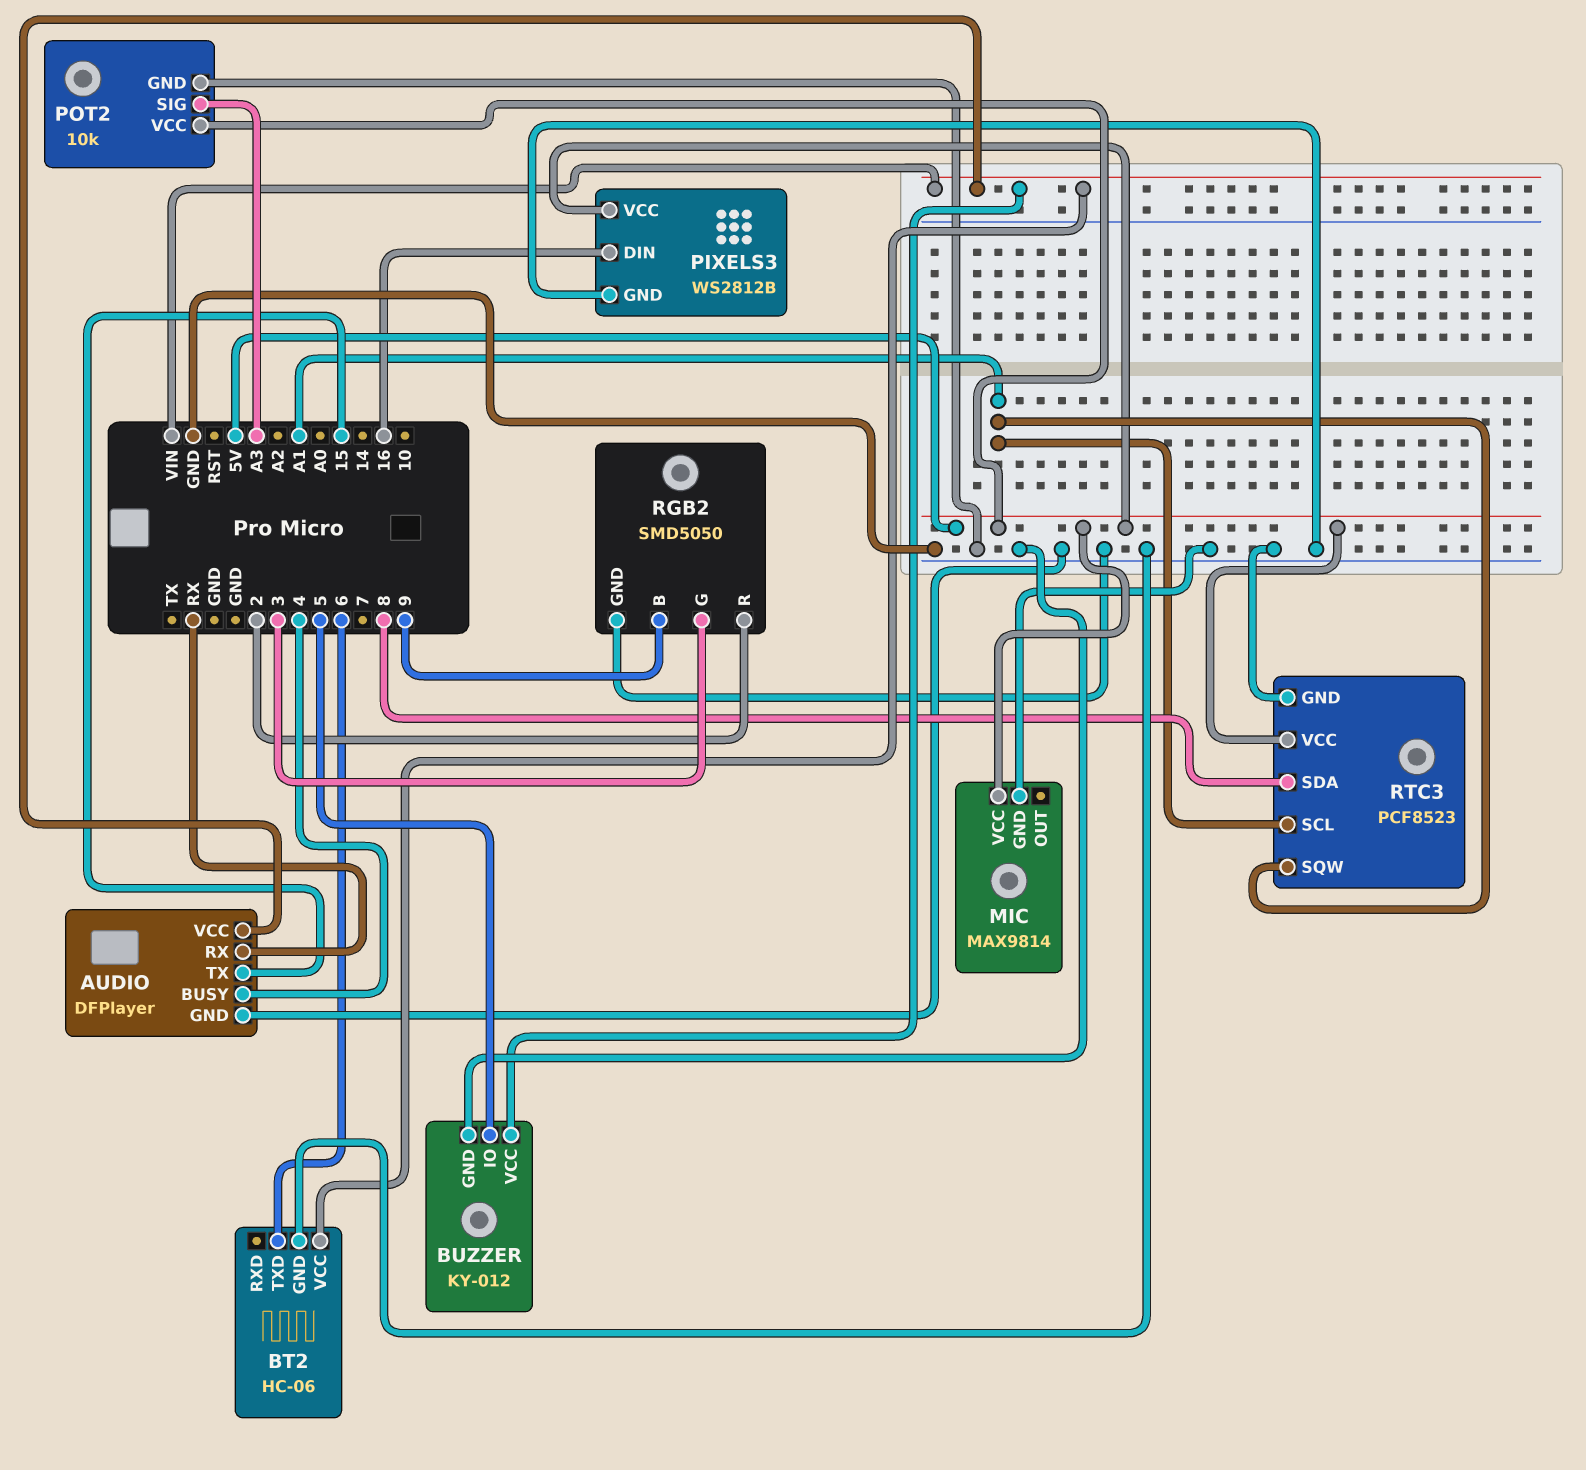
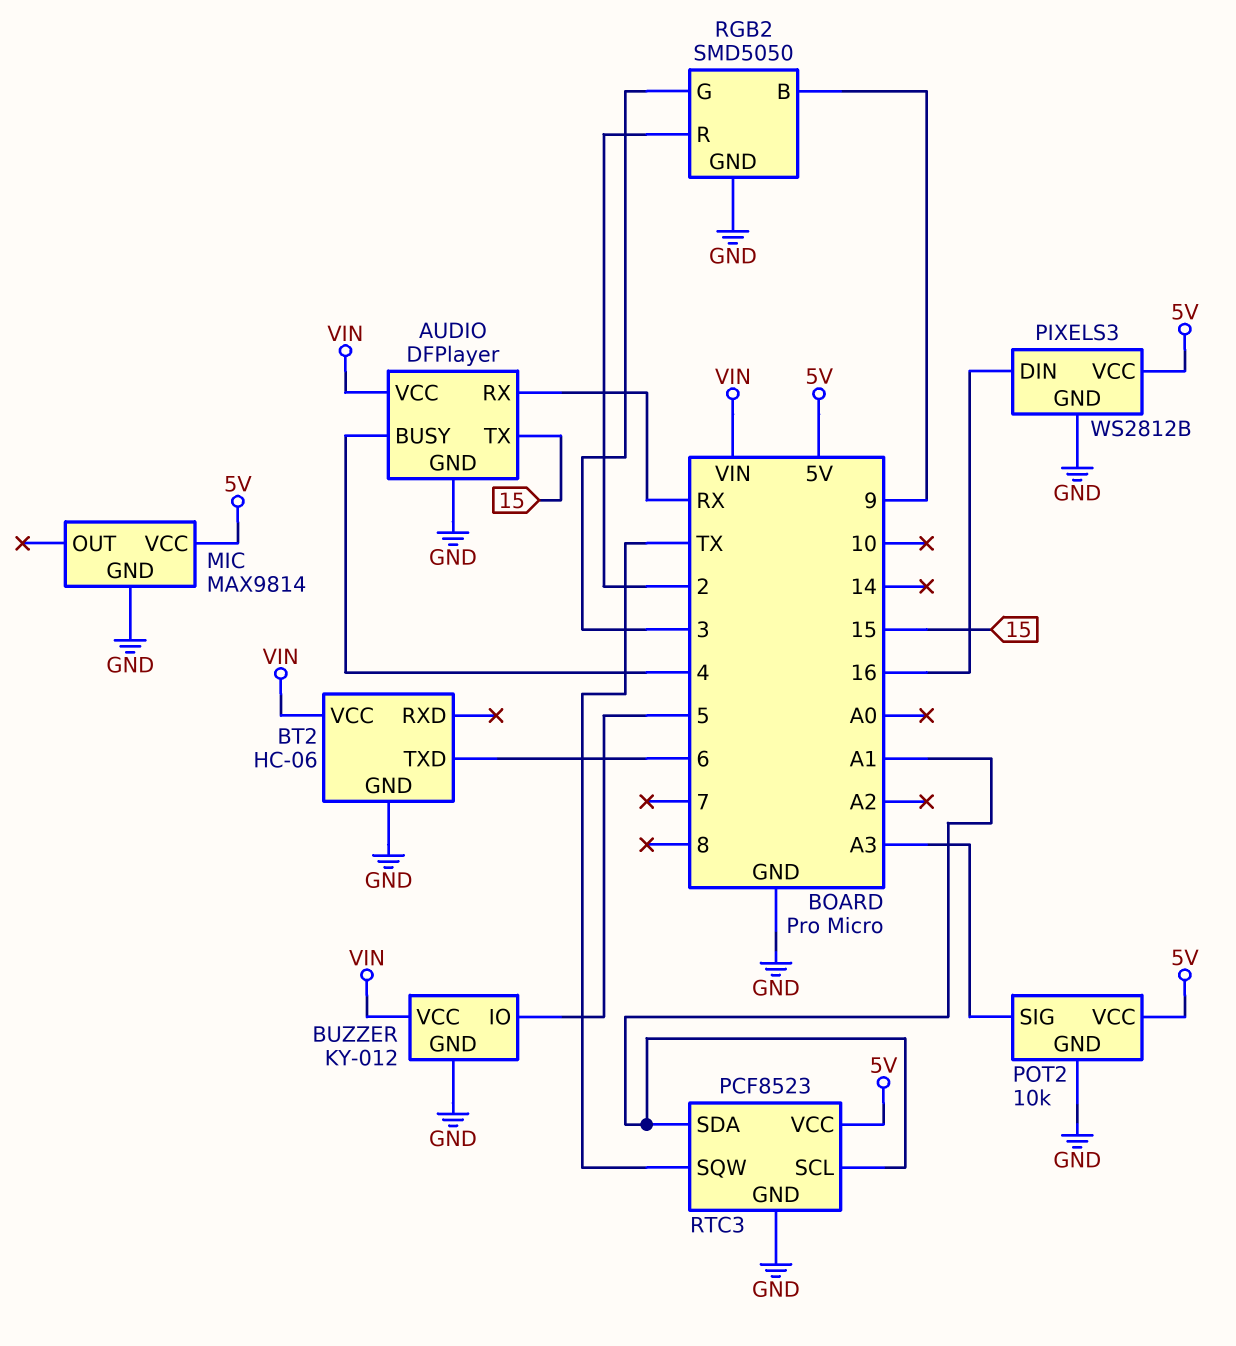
RTC3 pin SDA: 8 -> A1
RTC3 pin SQW: A1 -> TX

